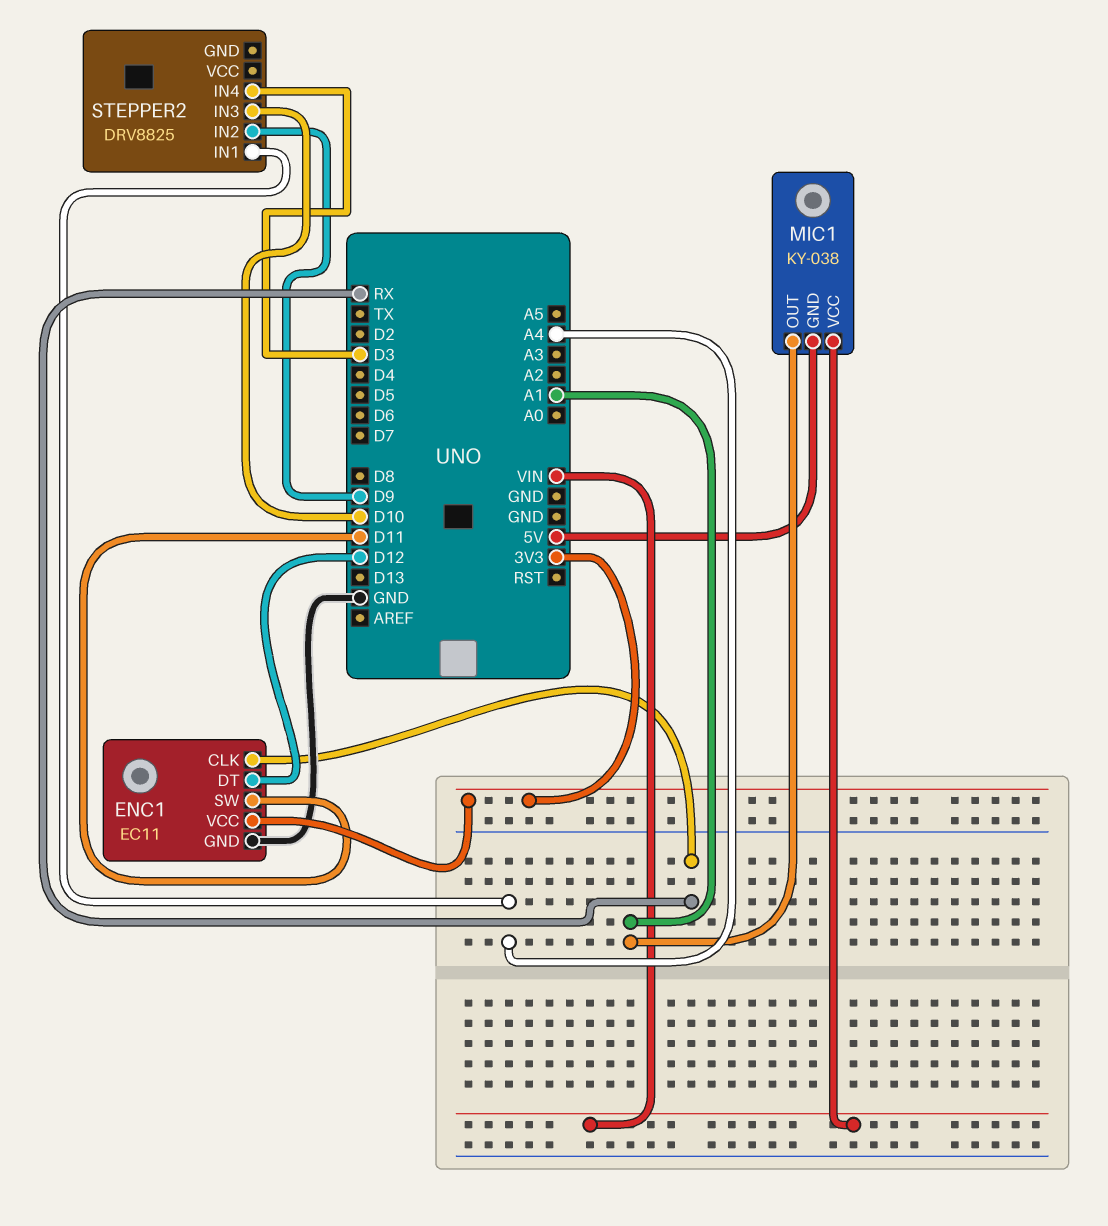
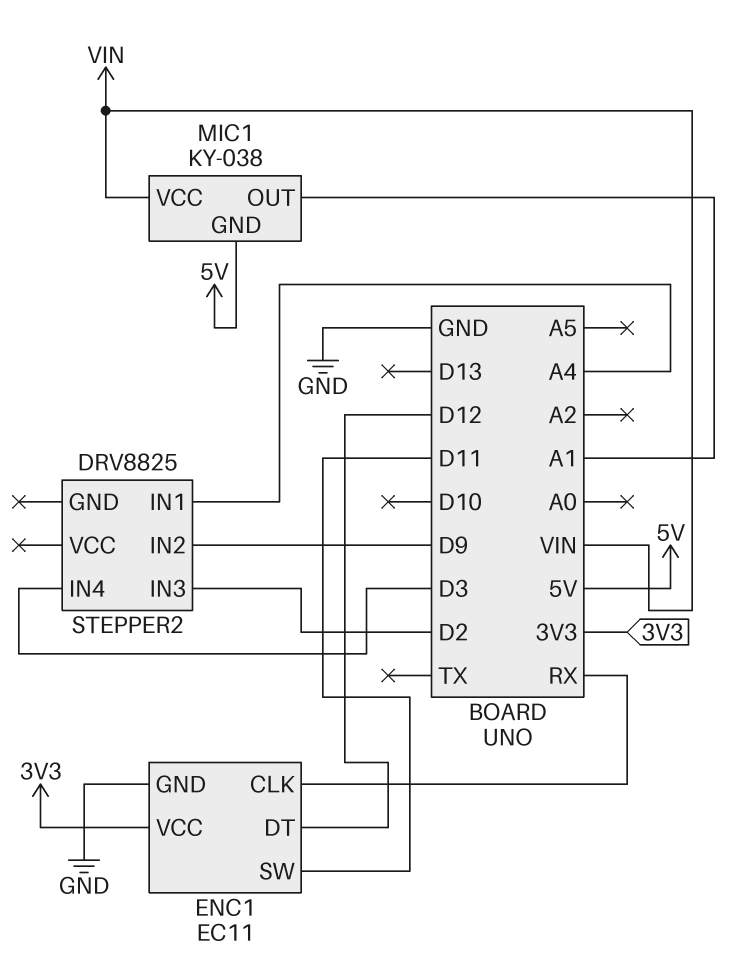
STEPPER2 pin IN3: D10 -> D2

